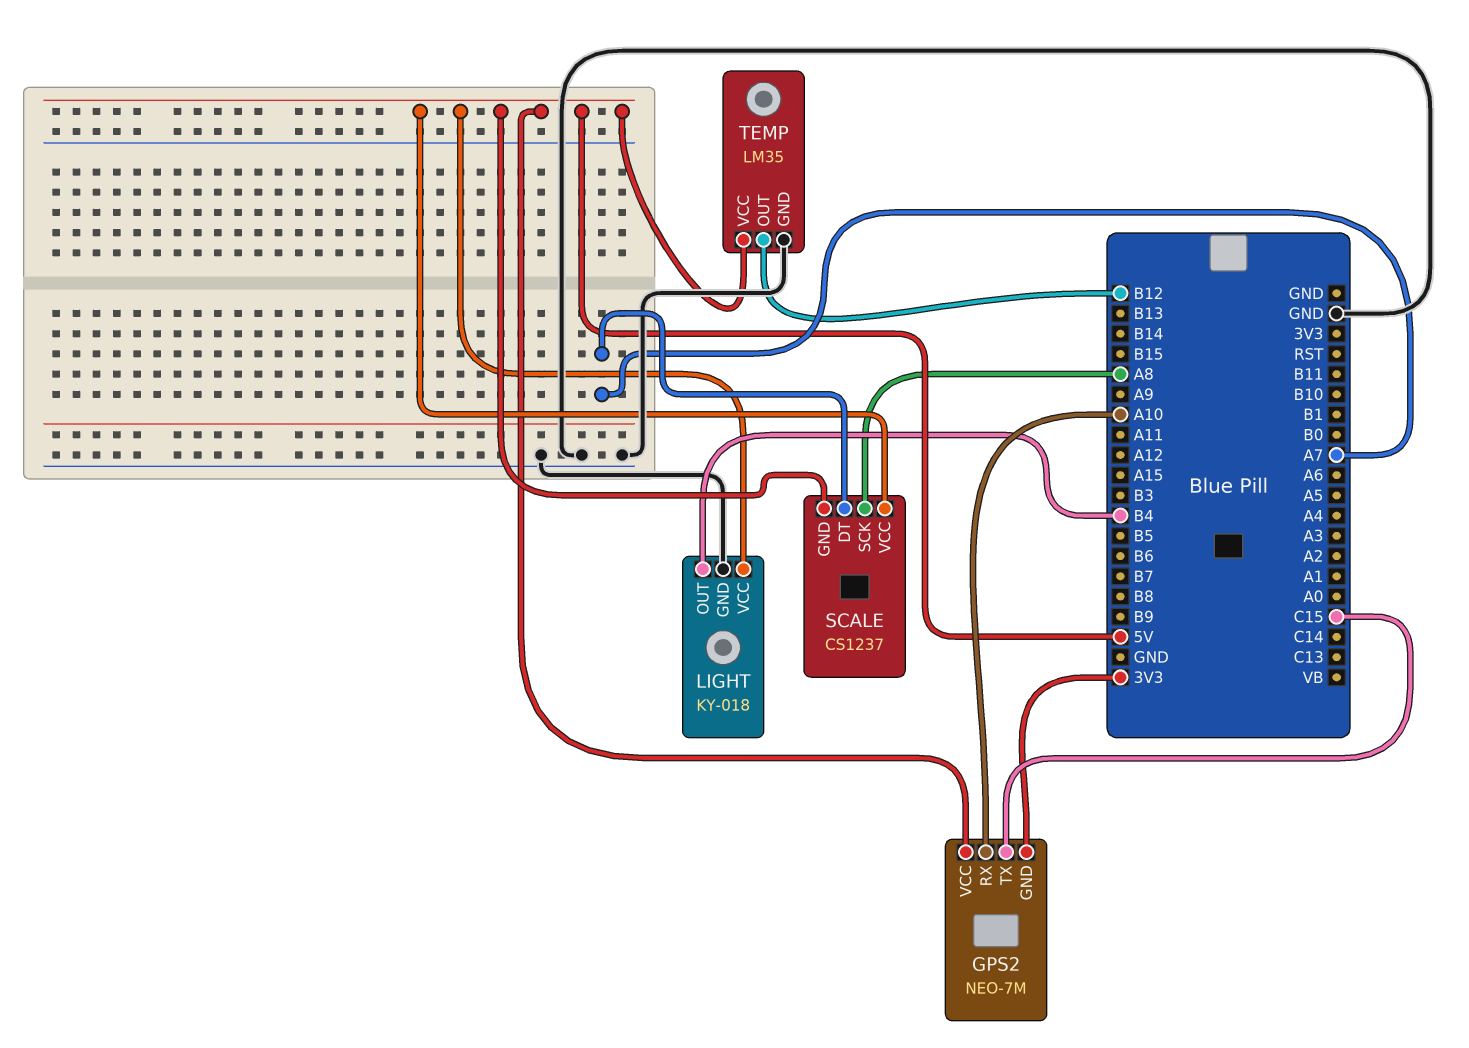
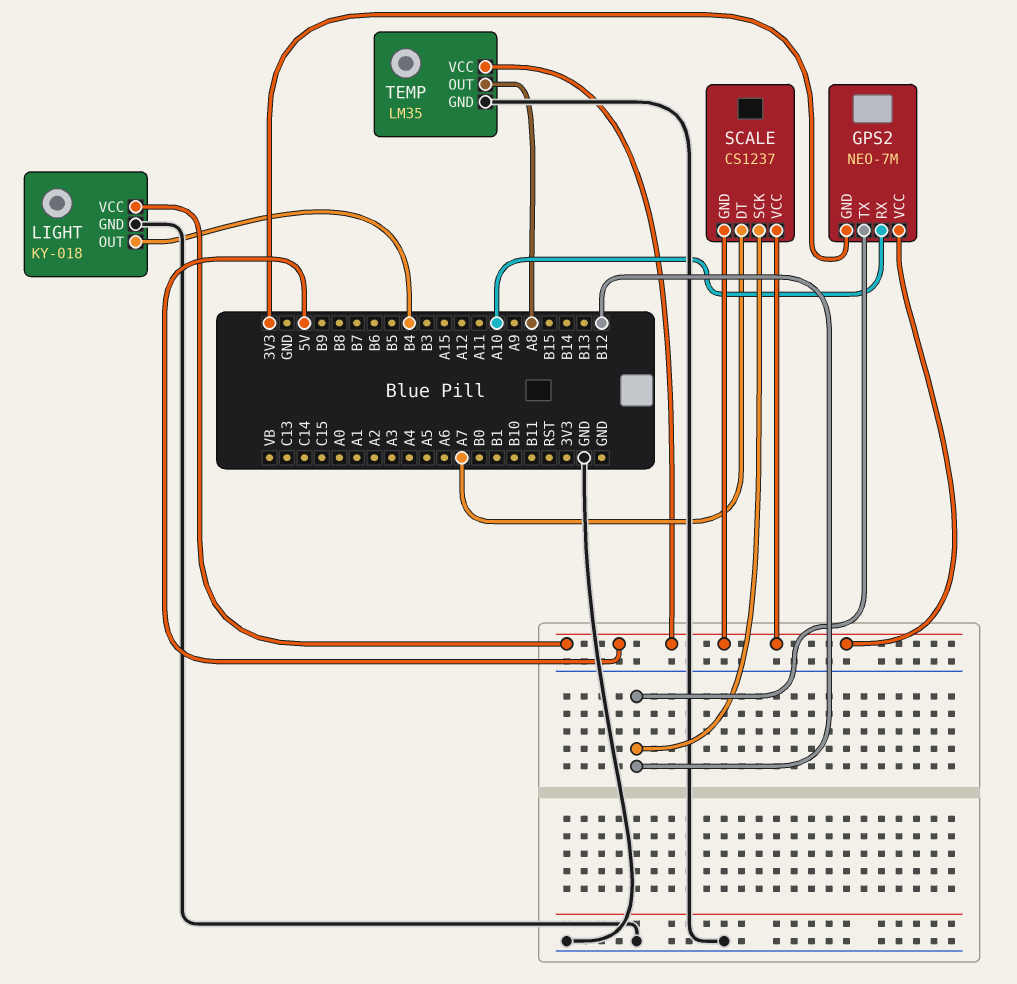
GPS2 pin TX: C15 -> B12
SCALE pin SCK: A8 -> B12
TEMP pin OUT: B12 -> A8

